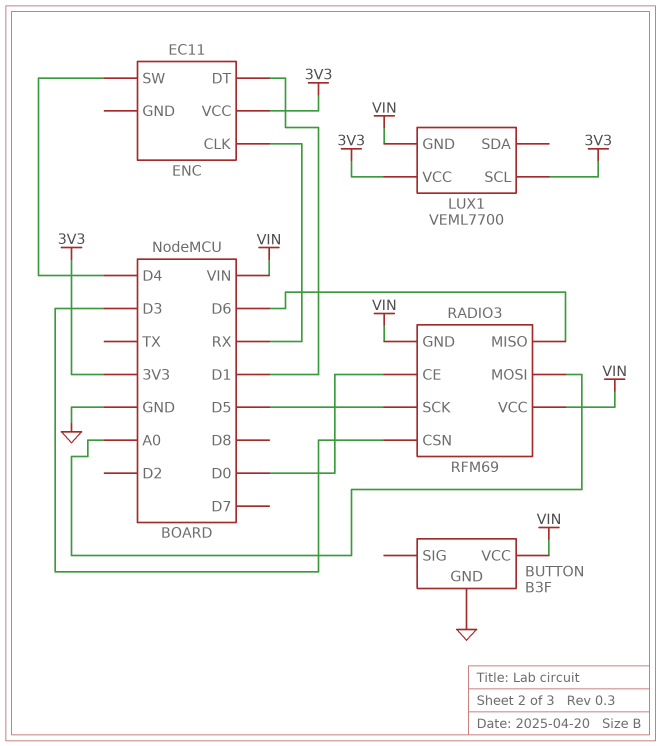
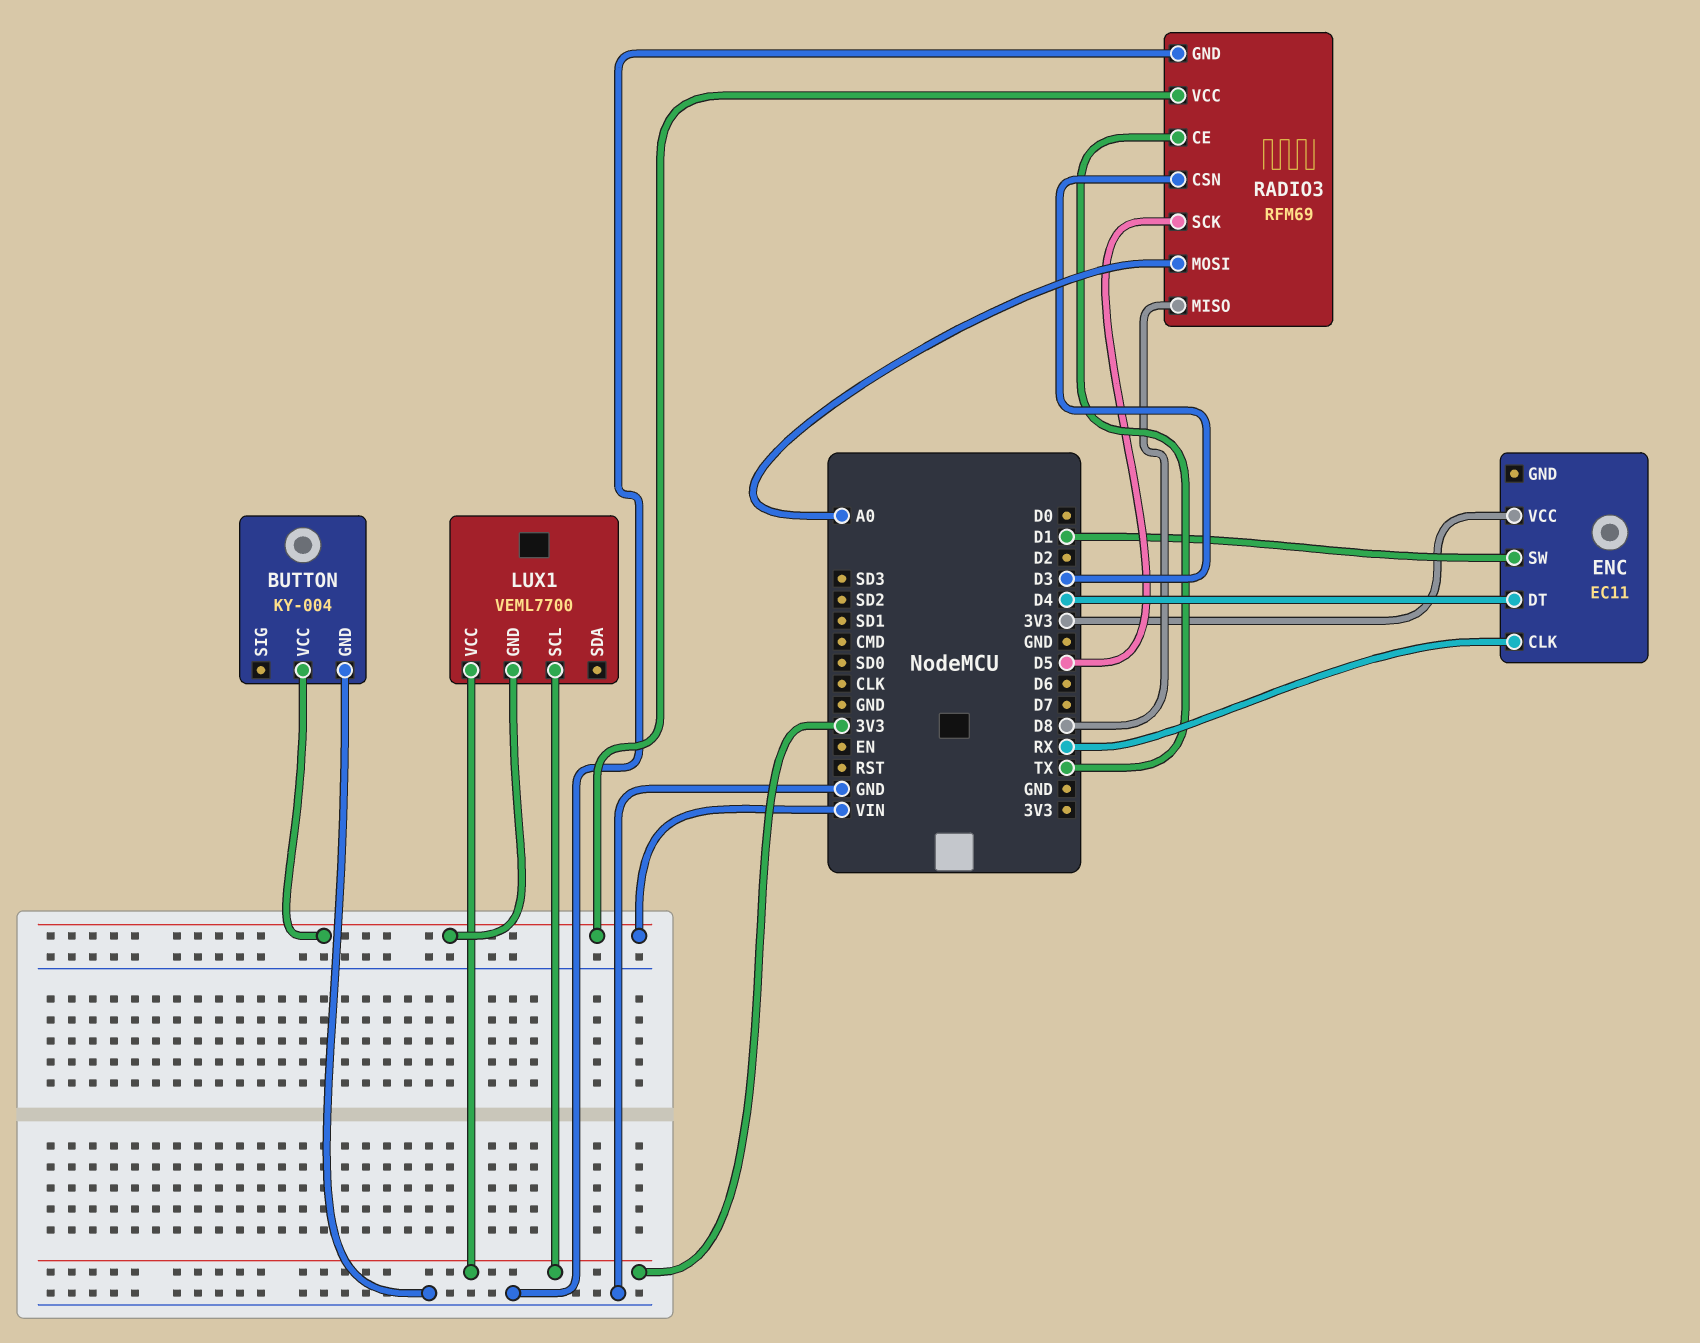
BUTTON: B3F -> KY-004
ENC pin DT: D1 -> D4
ENC pin SW: D4 -> D1
RADIO3 pin CE: D0 -> TX
RADIO3 pin GND: VIN -> GND
RADIO3 pin MISO: D6 -> D8

